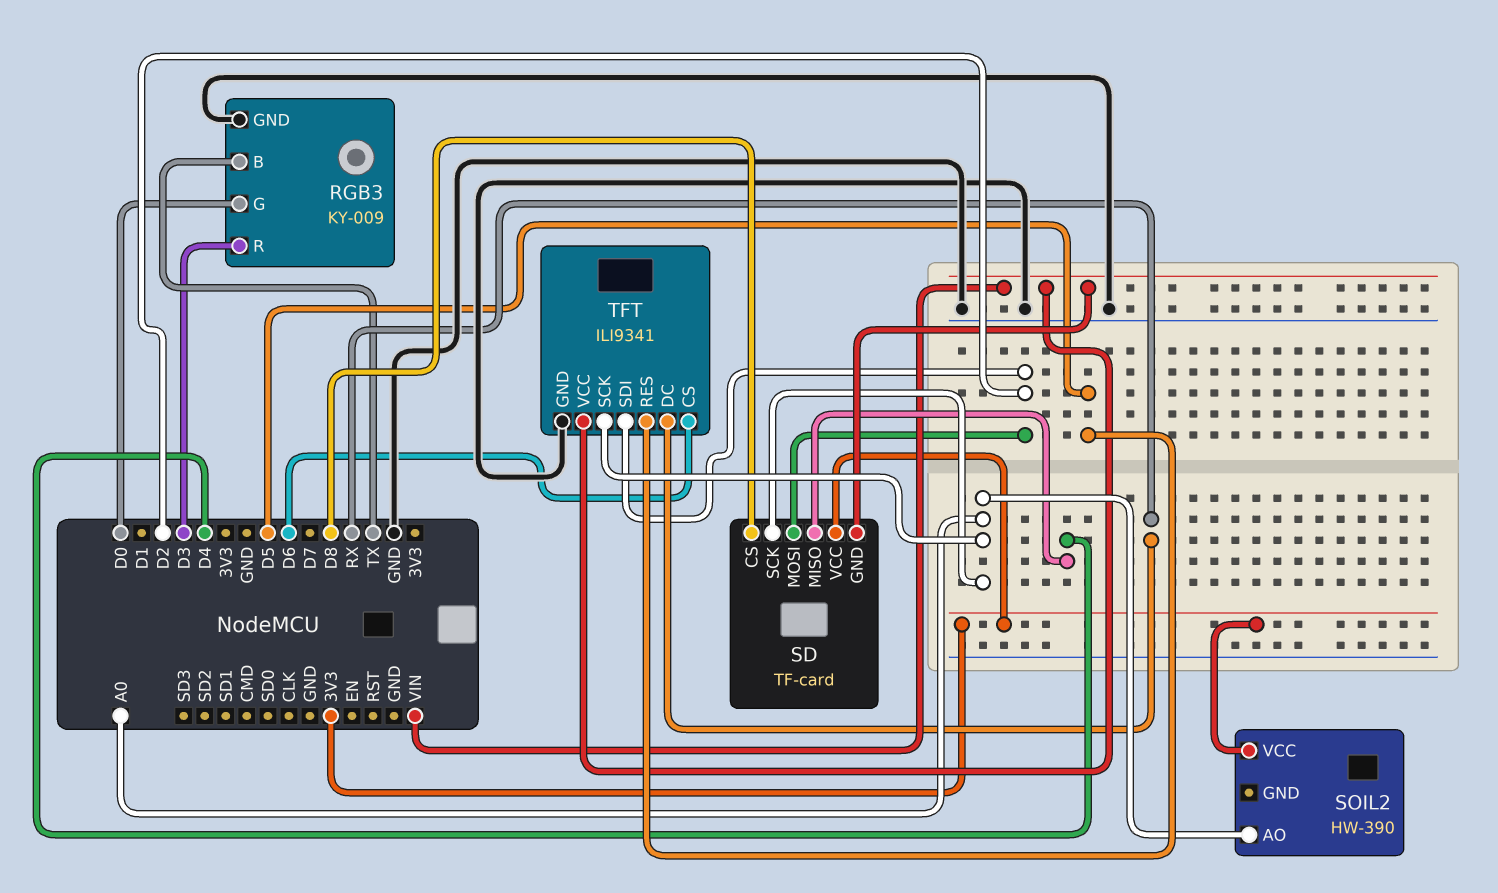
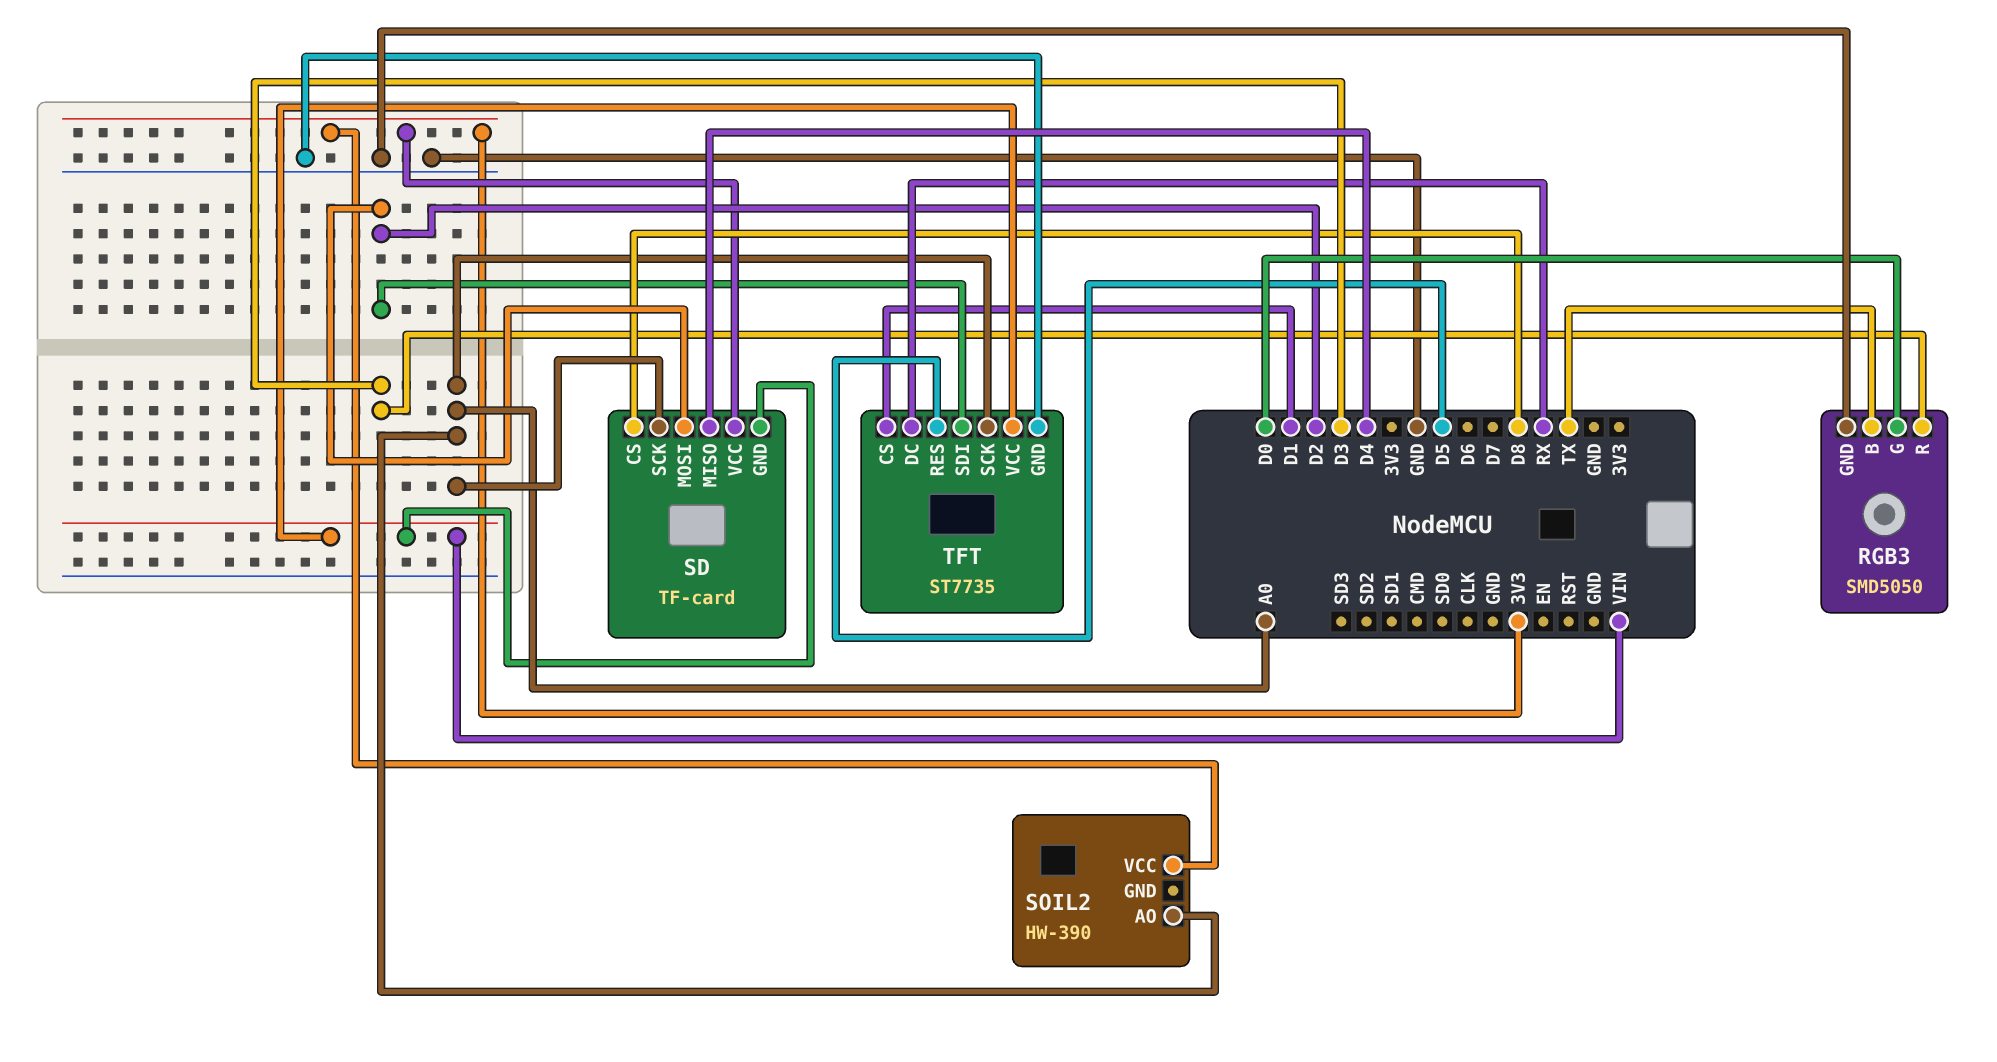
RGB3: KY-009 -> SMD5050
TFT: ILI9341 -> ST7735
TFT pin CS: D6 -> D1

